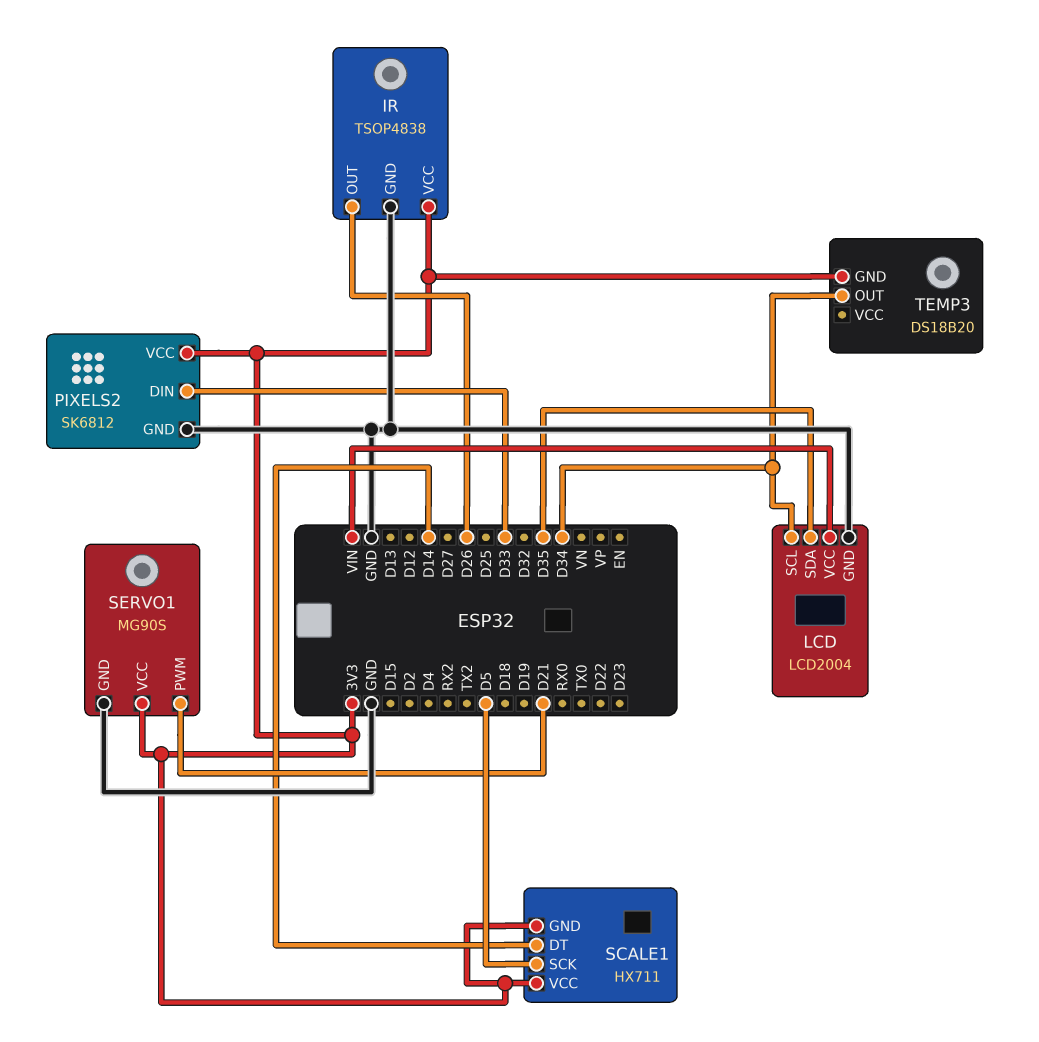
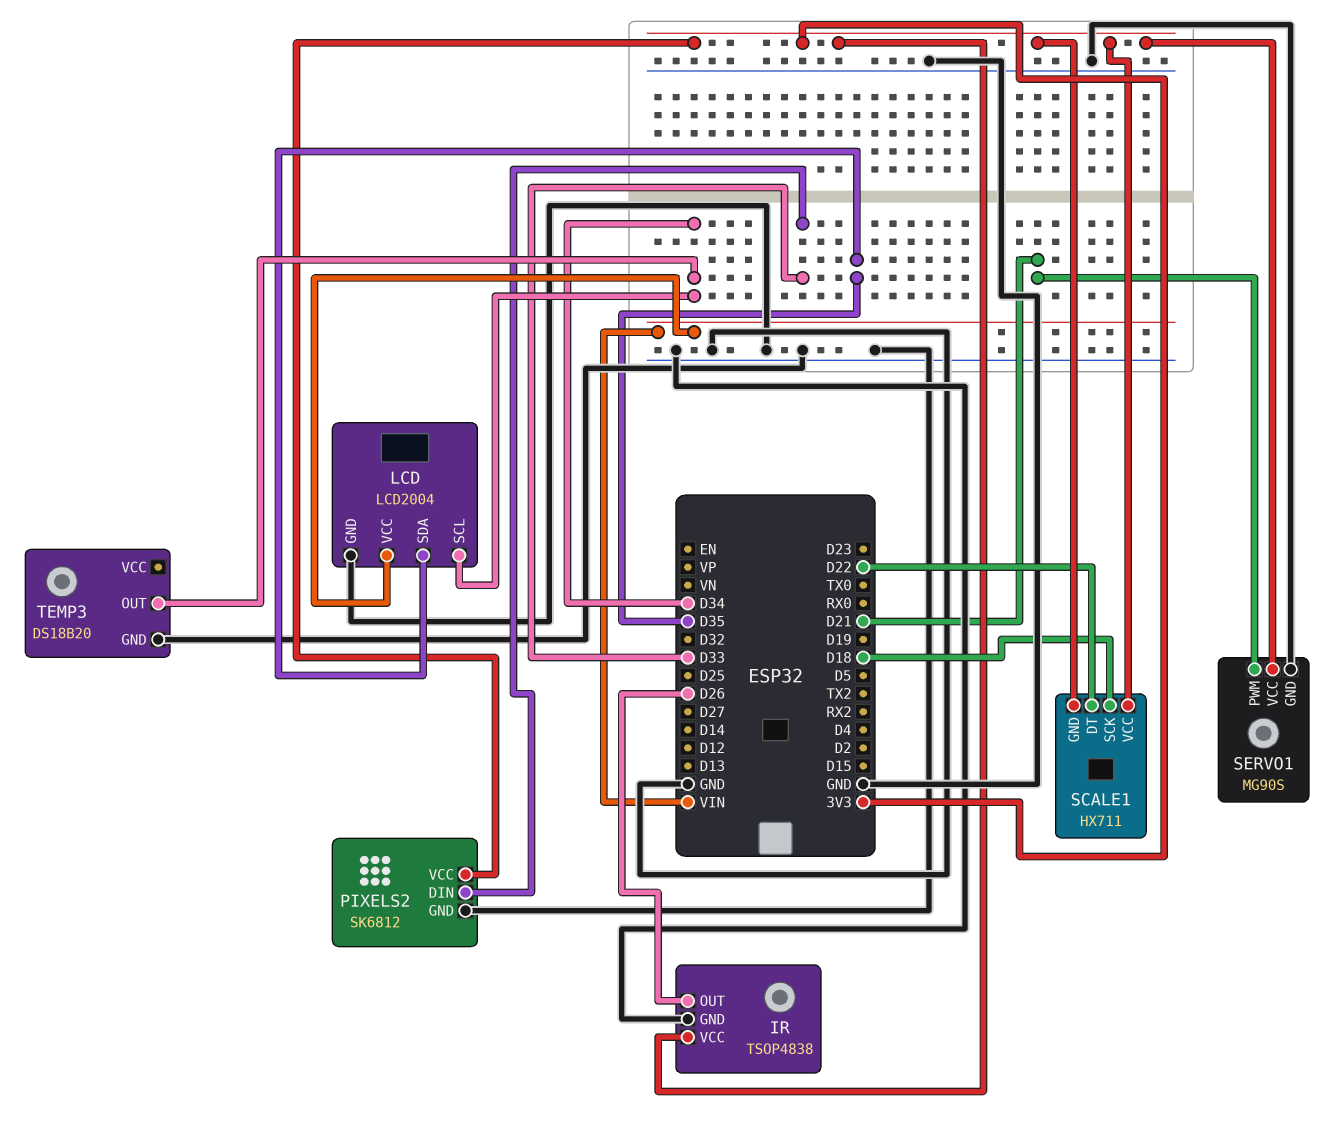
SCALE1 pin DT: D14 -> D22
SCALE1 pin SCK: D5 -> D18
TEMP3 pin GND: 3V3 -> GND

